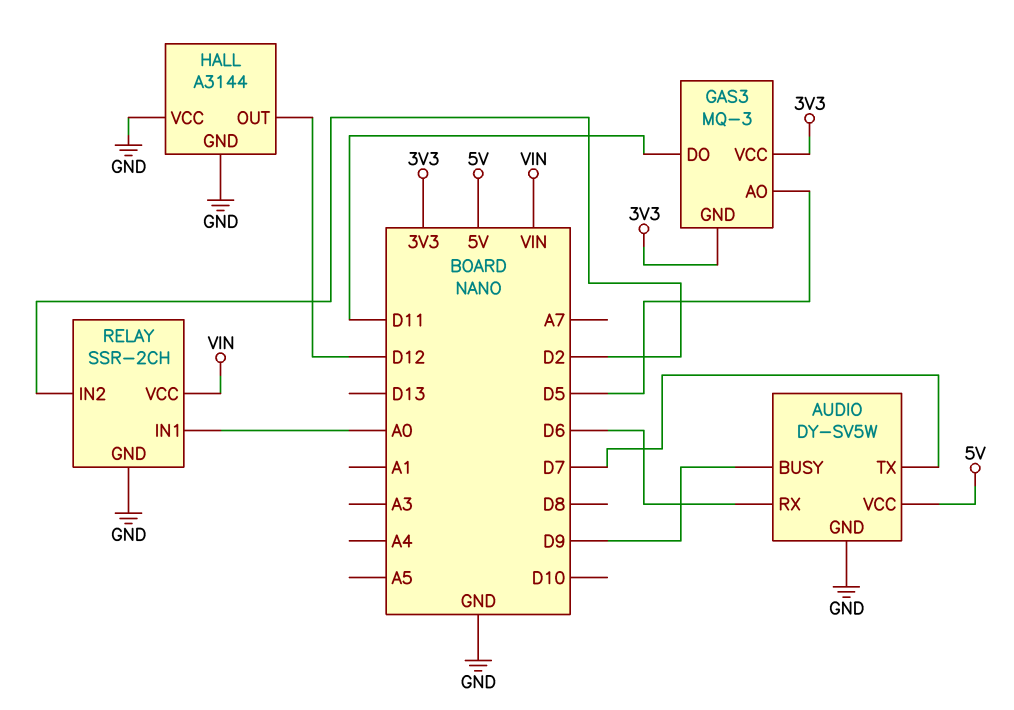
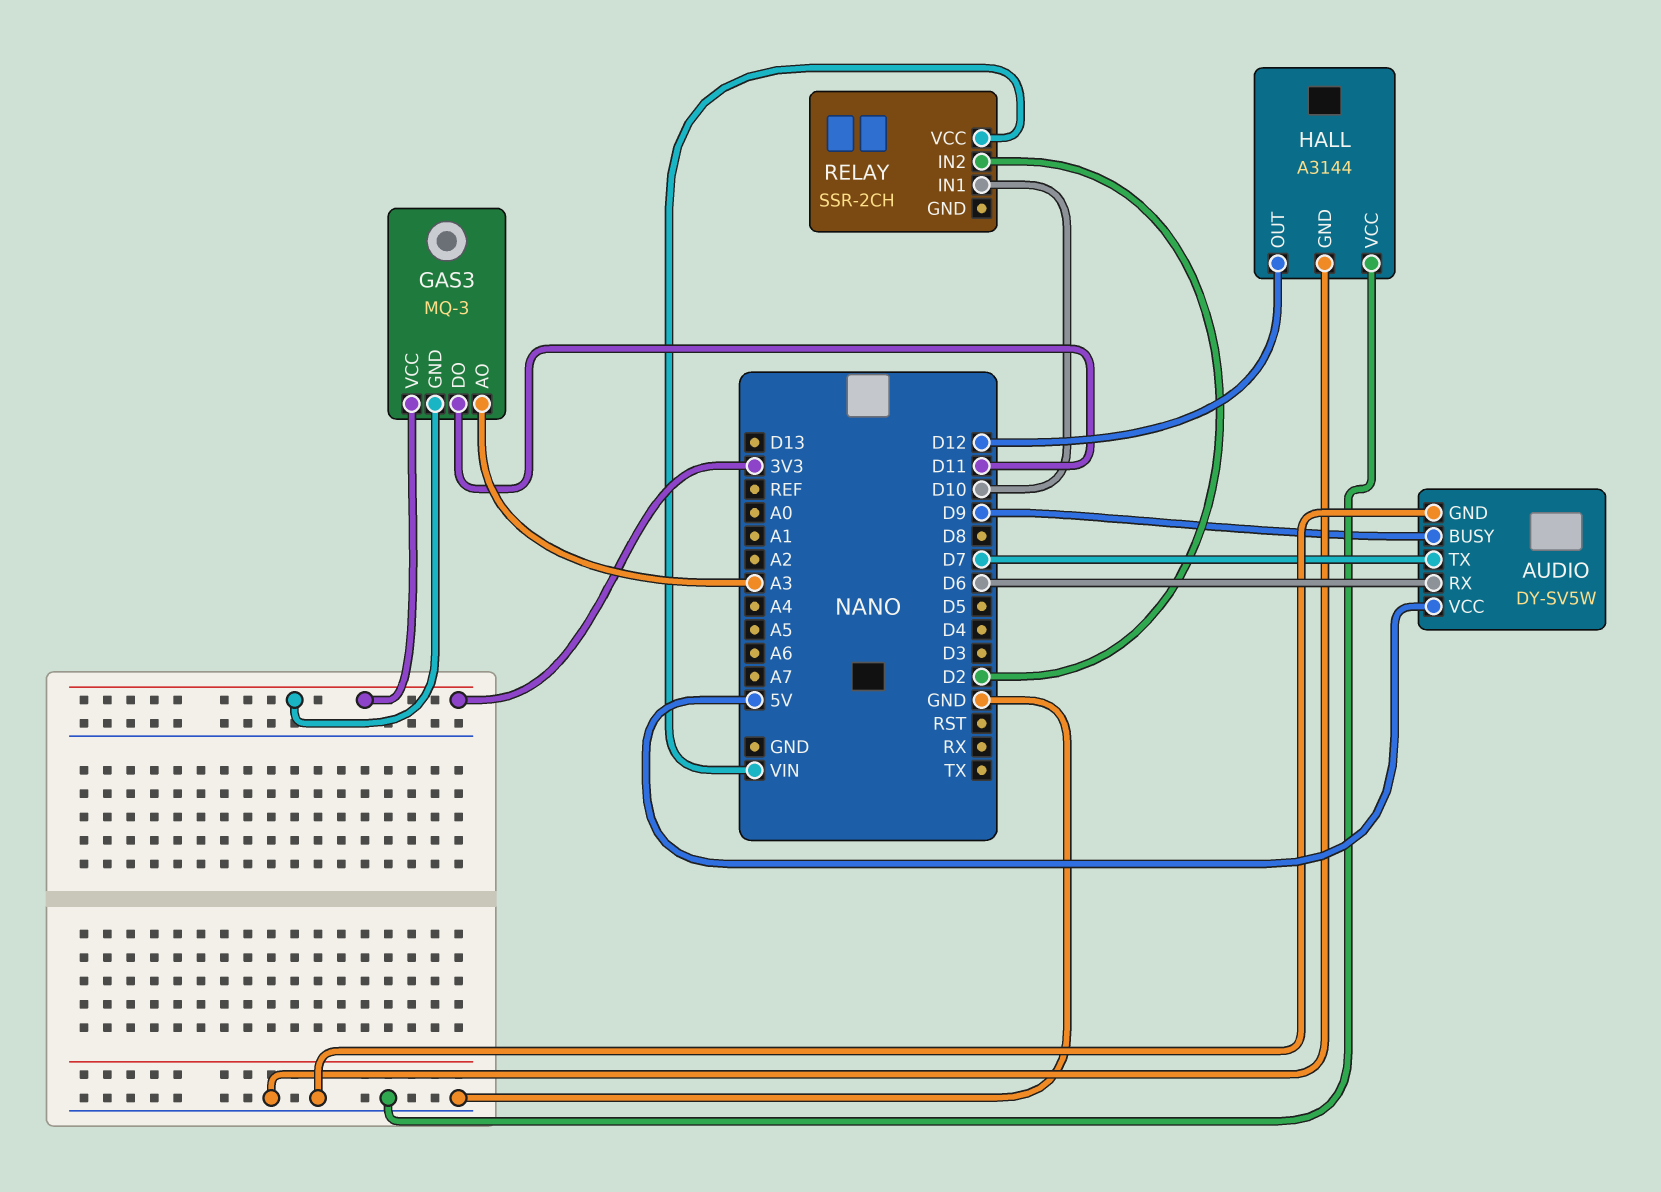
GAS3 pin AO: D5 -> A3
RELAY pin GND: GND -> none
RELAY pin IN1: A0 -> D10

